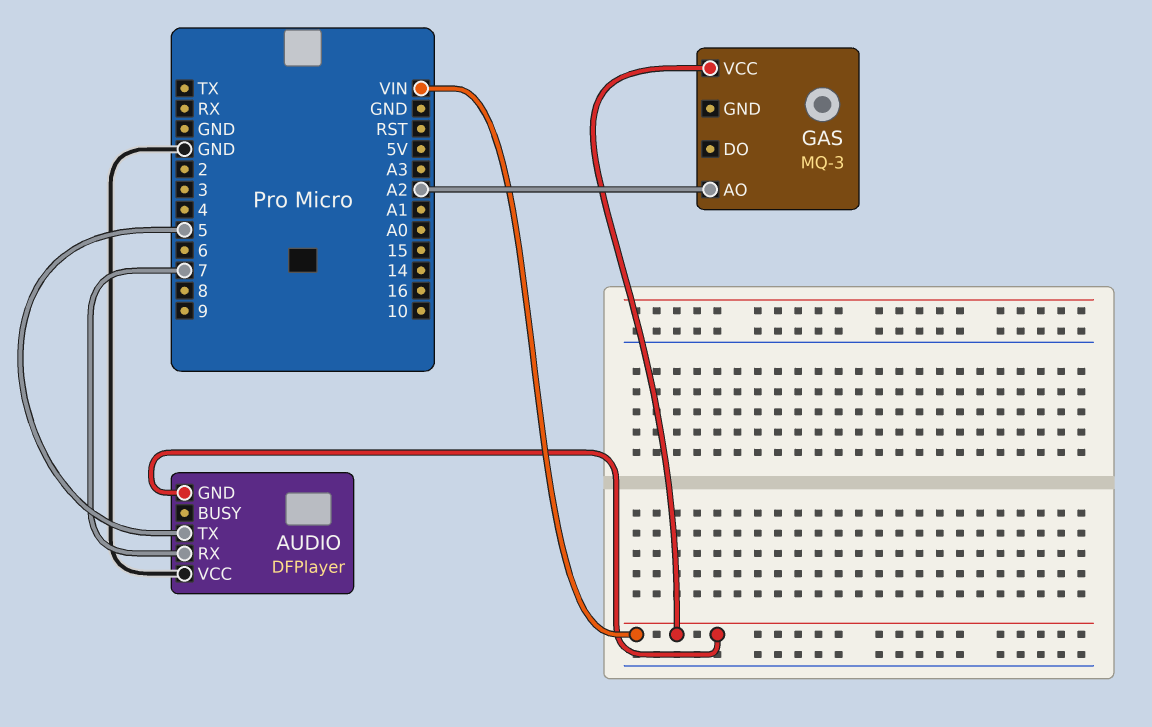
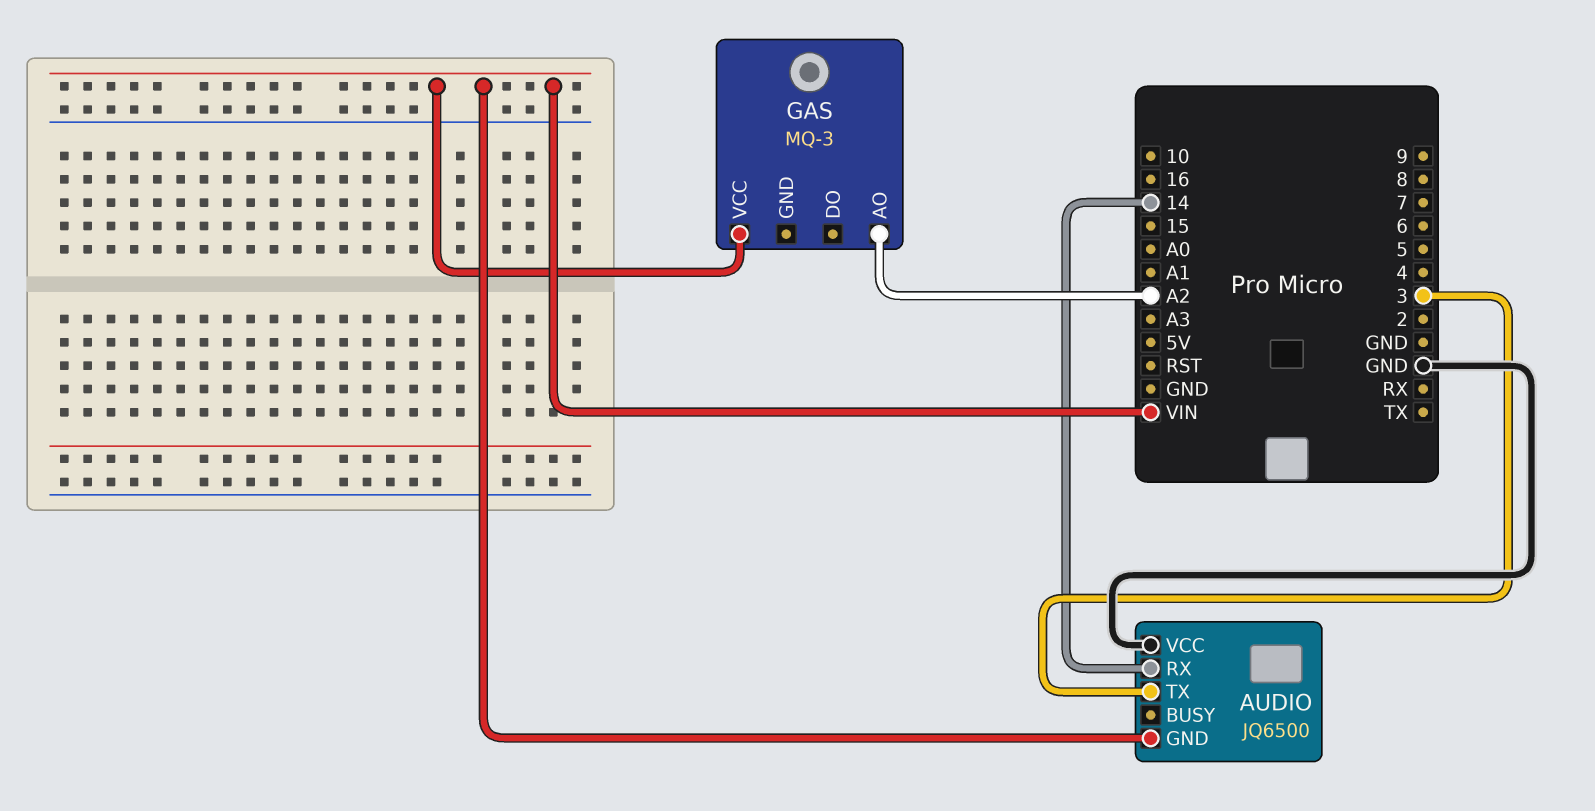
AUDIO: DFPlayer -> JQ6500
AUDIO pin RX: 7 -> 14
AUDIO pin TX: 5 -> 3

